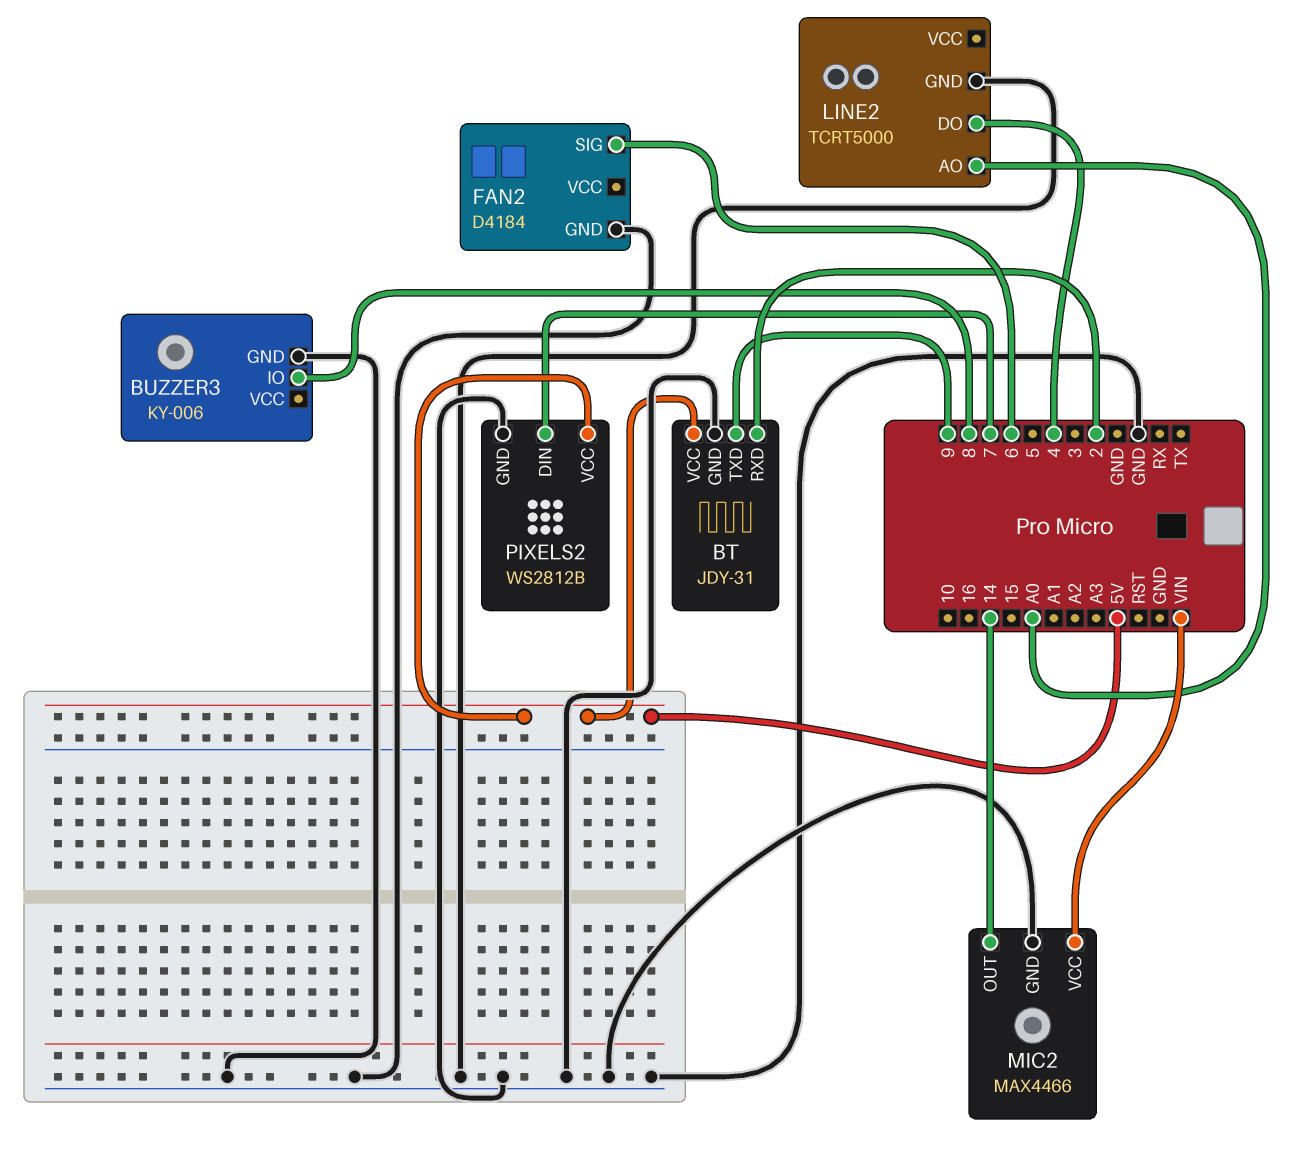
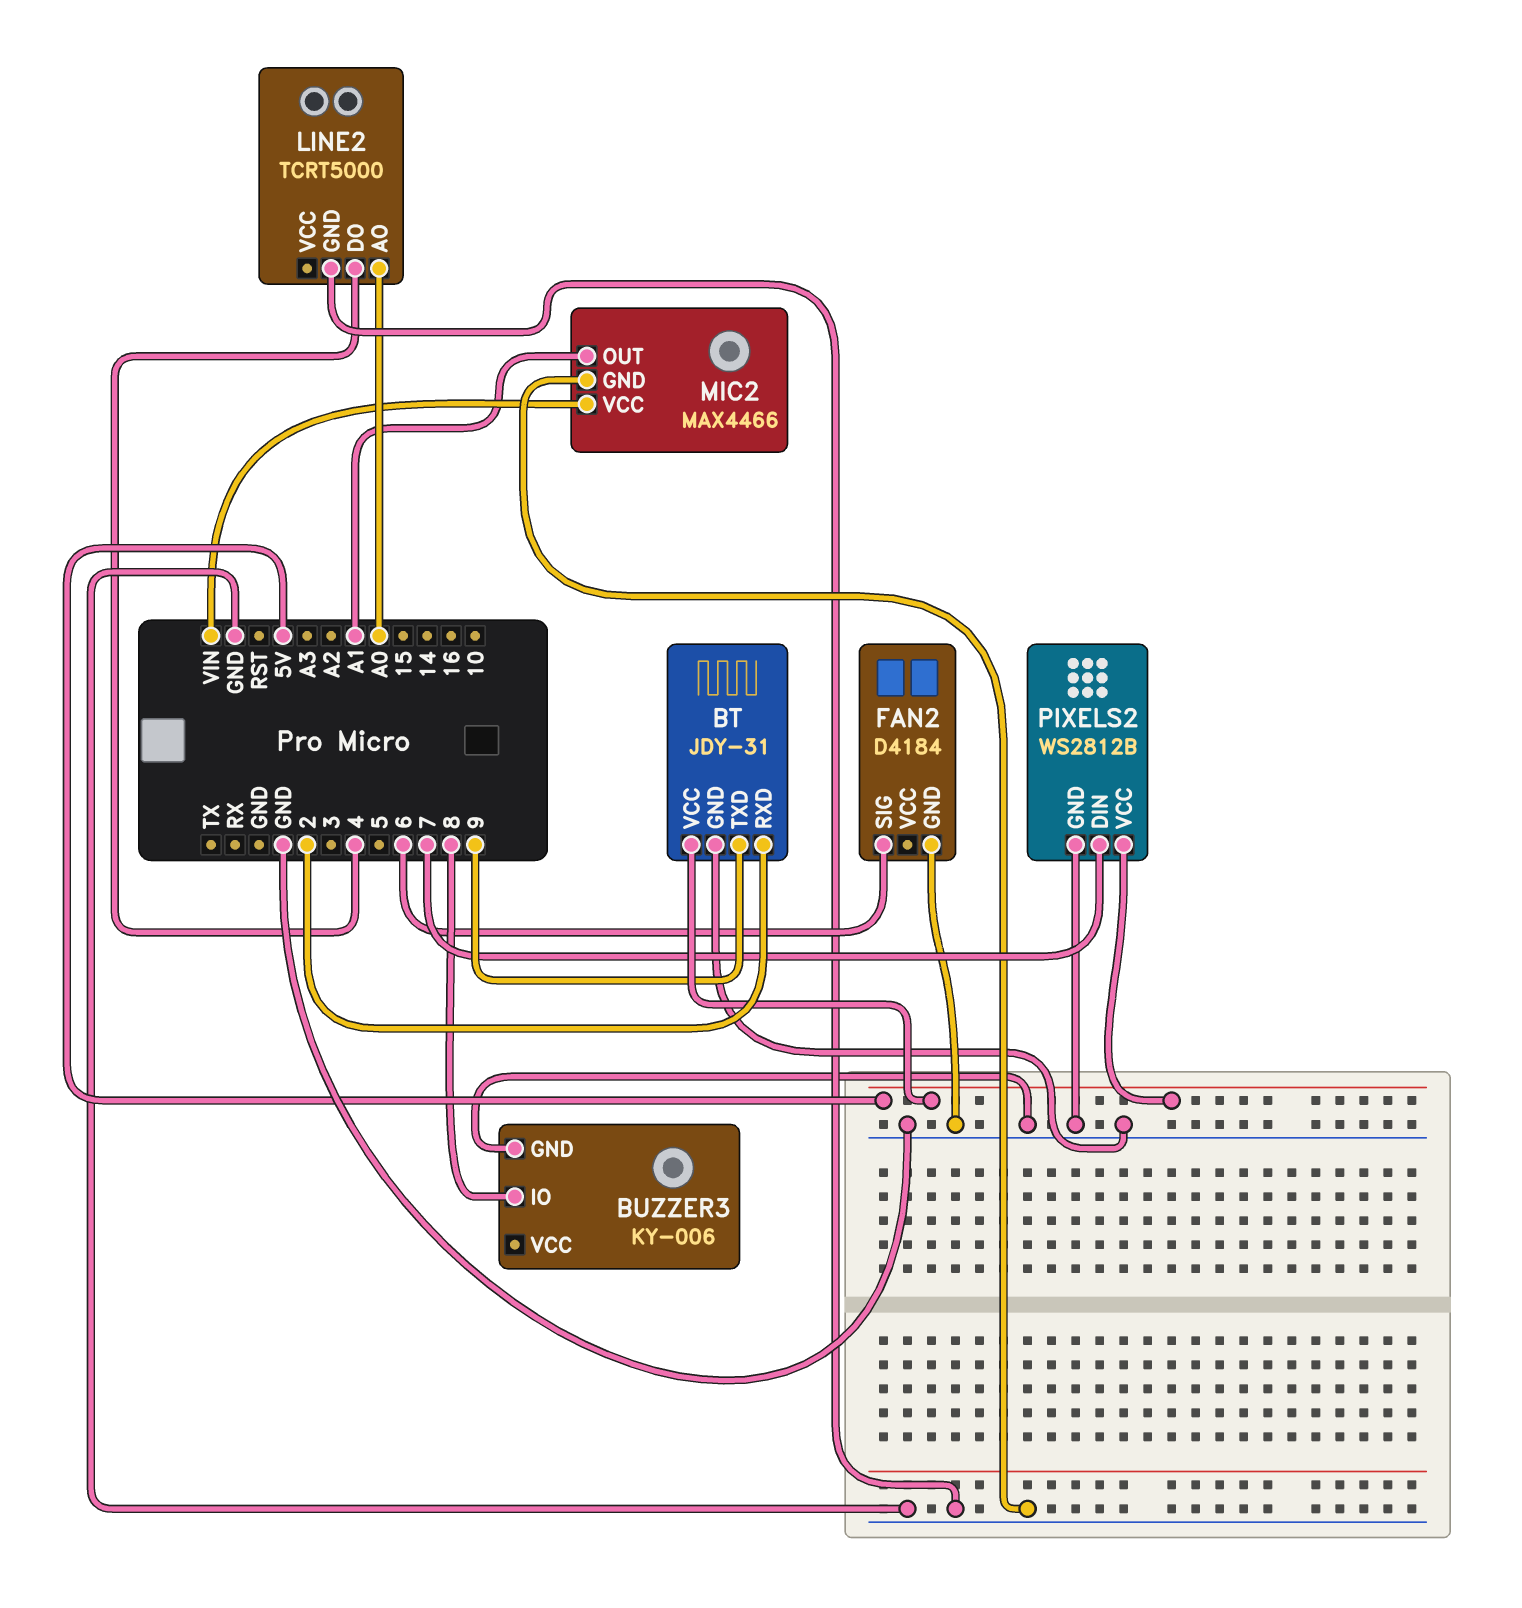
MIC2 pin OUT: 14 -> A1

